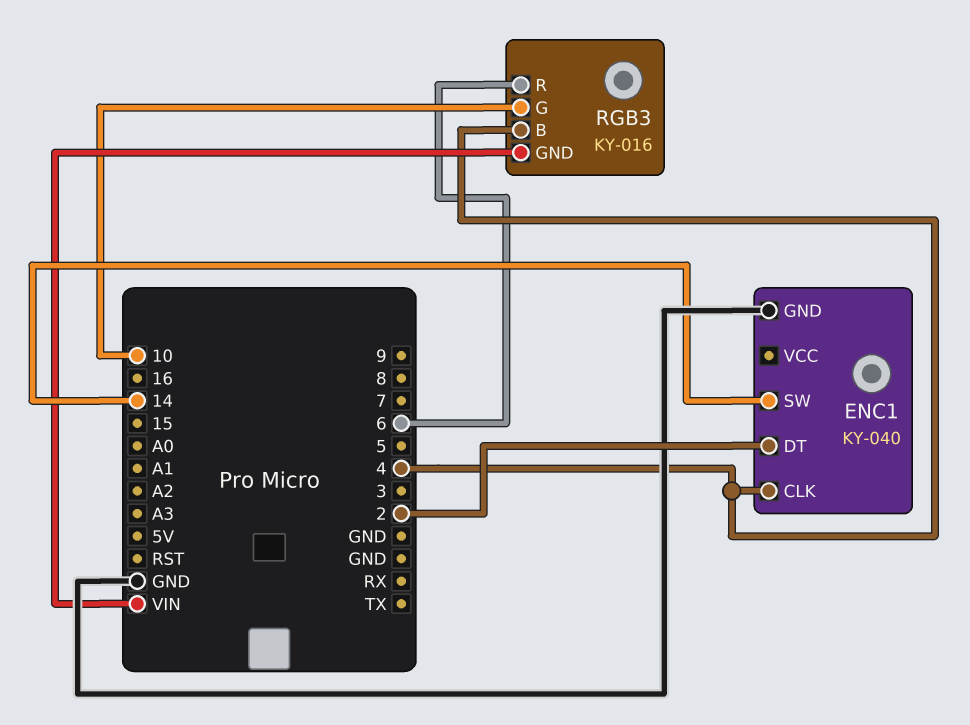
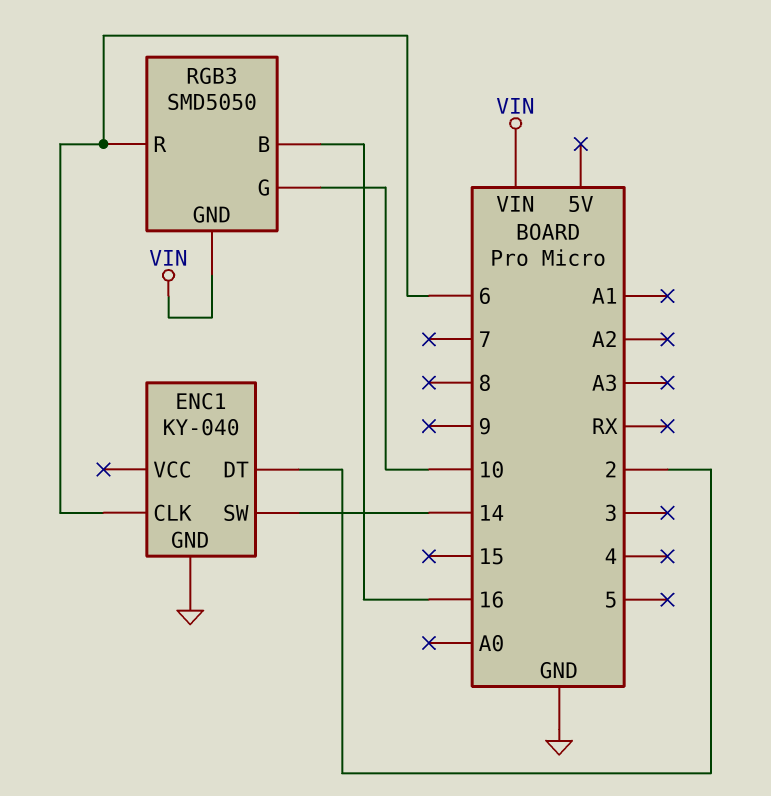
ENC1 pin CLK: 4 -> 6
RGB3: KY-016 -> SMD5050
RGB3 pin B: 4 -> 16

